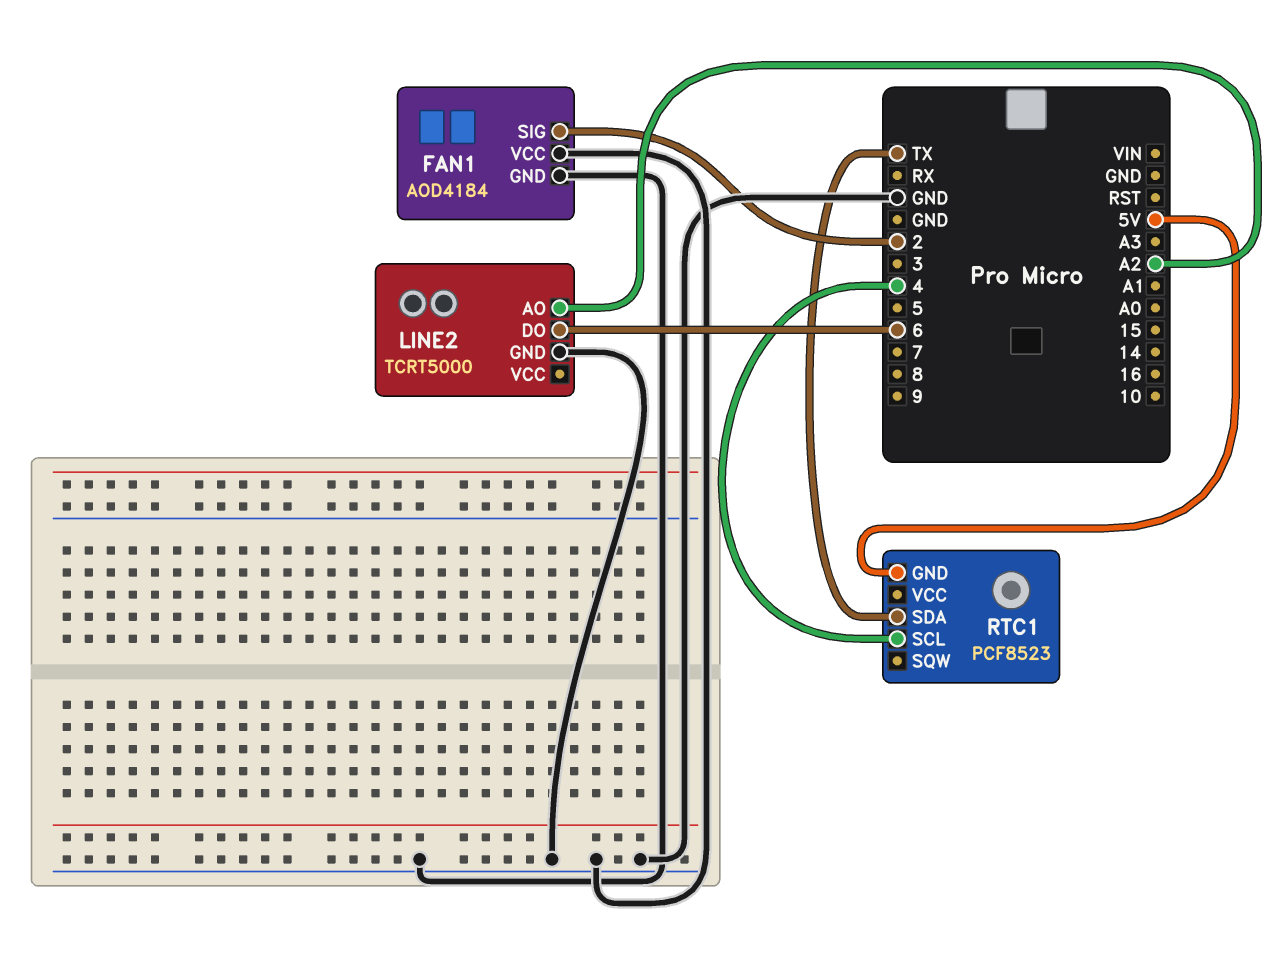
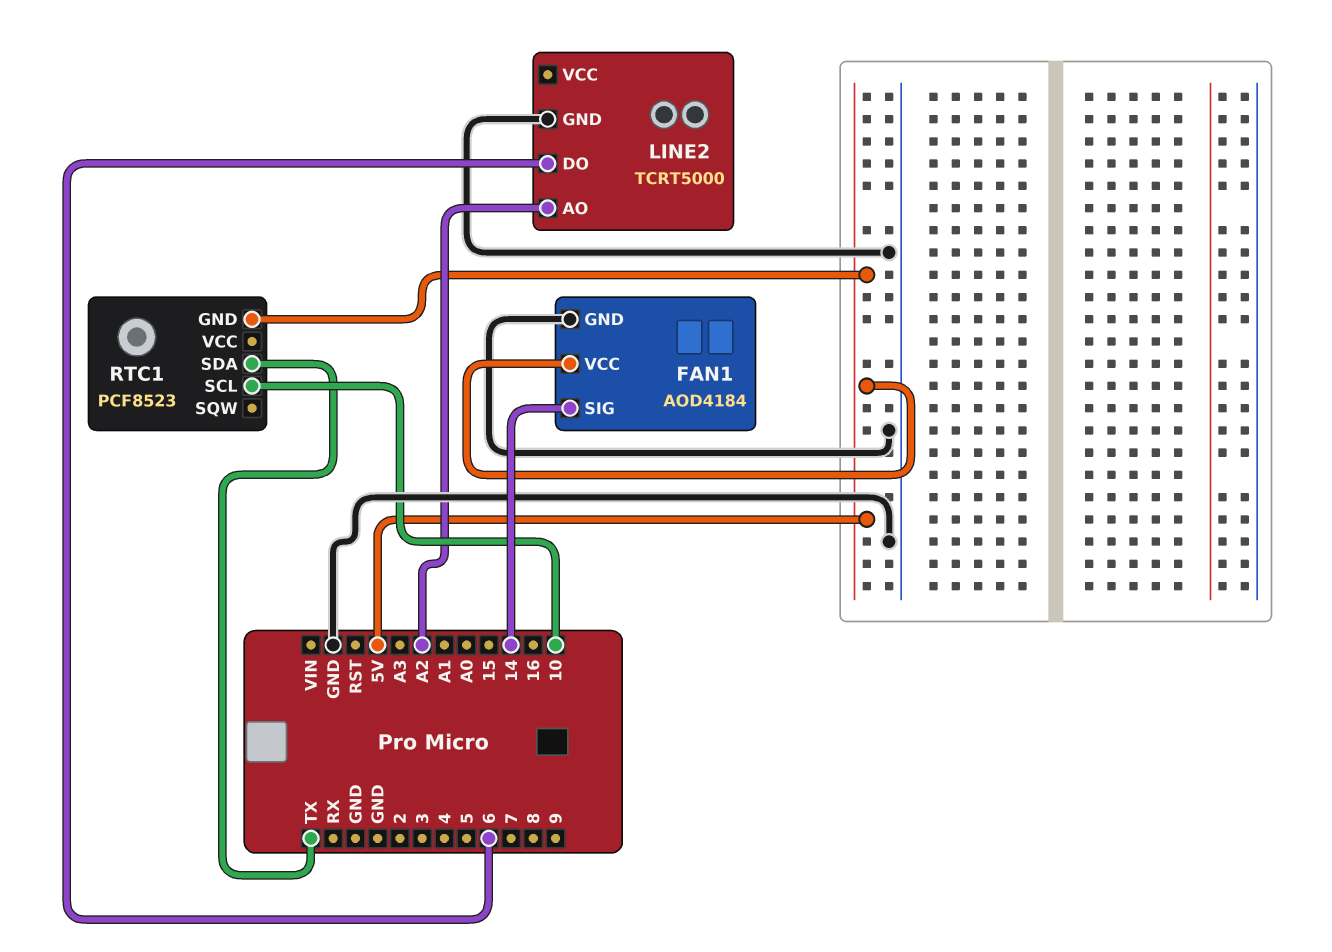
FAN1 pin SIG: 2 -> 14
FAN1 pin VCC: GND -> 5V
RTC1 pin SCL: 4 -> 10

